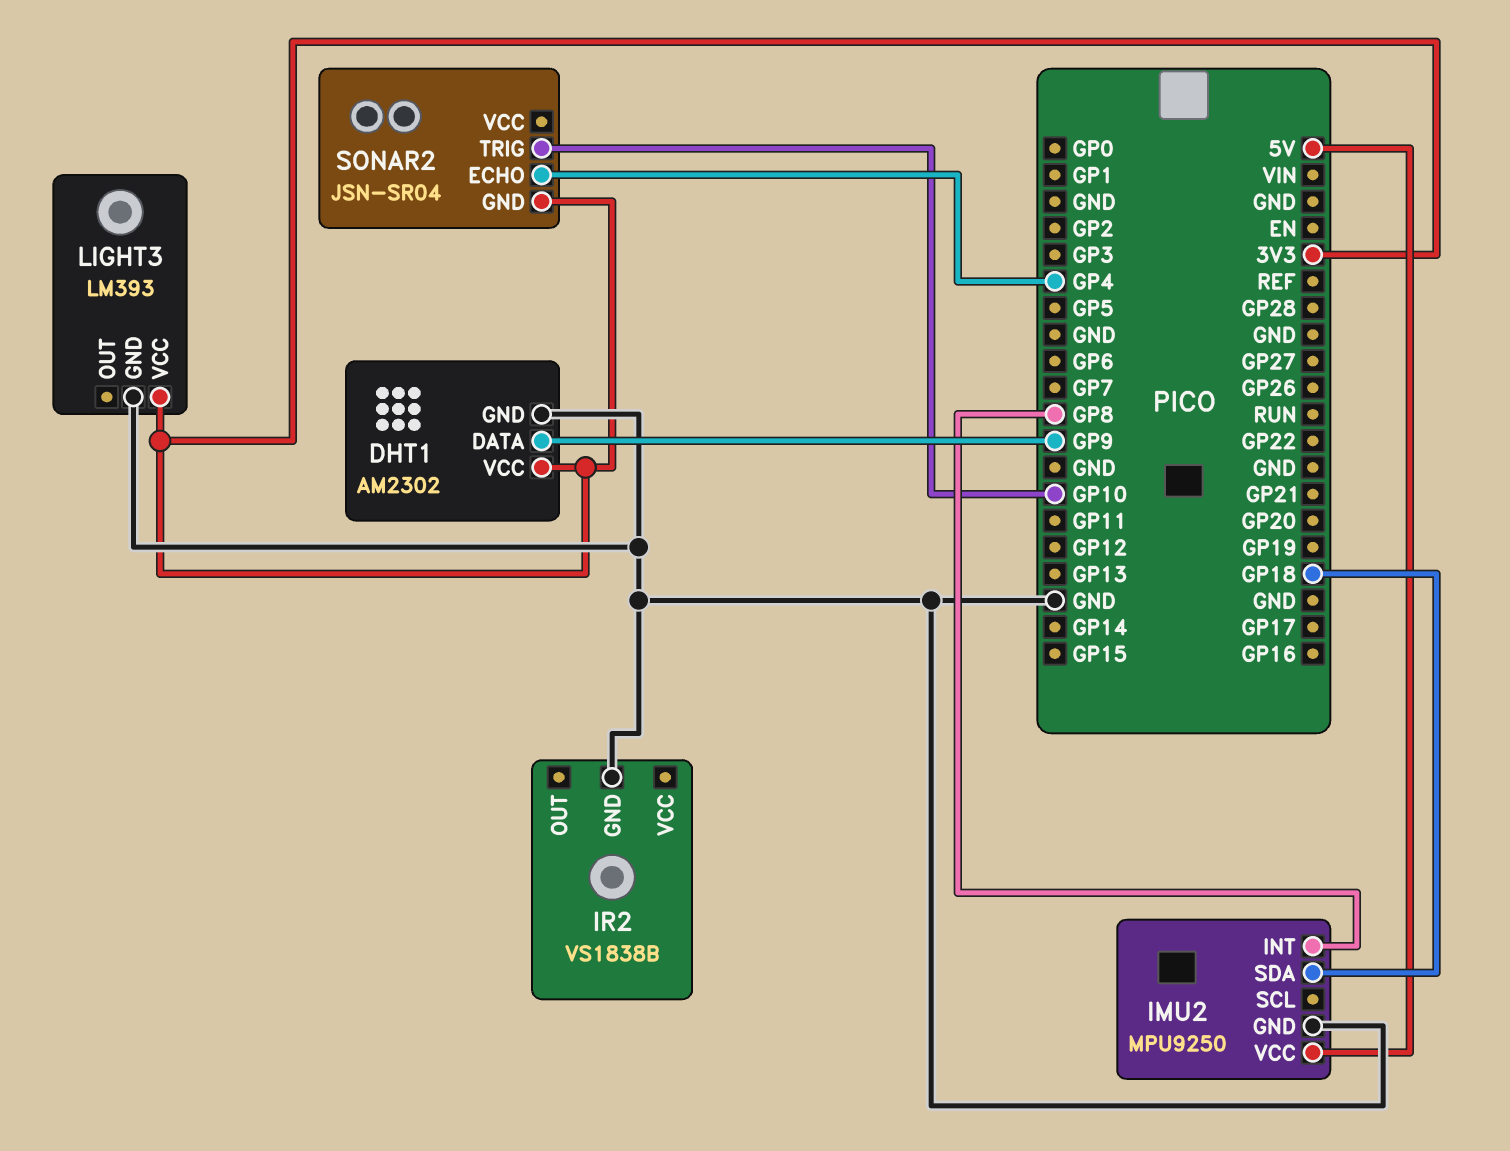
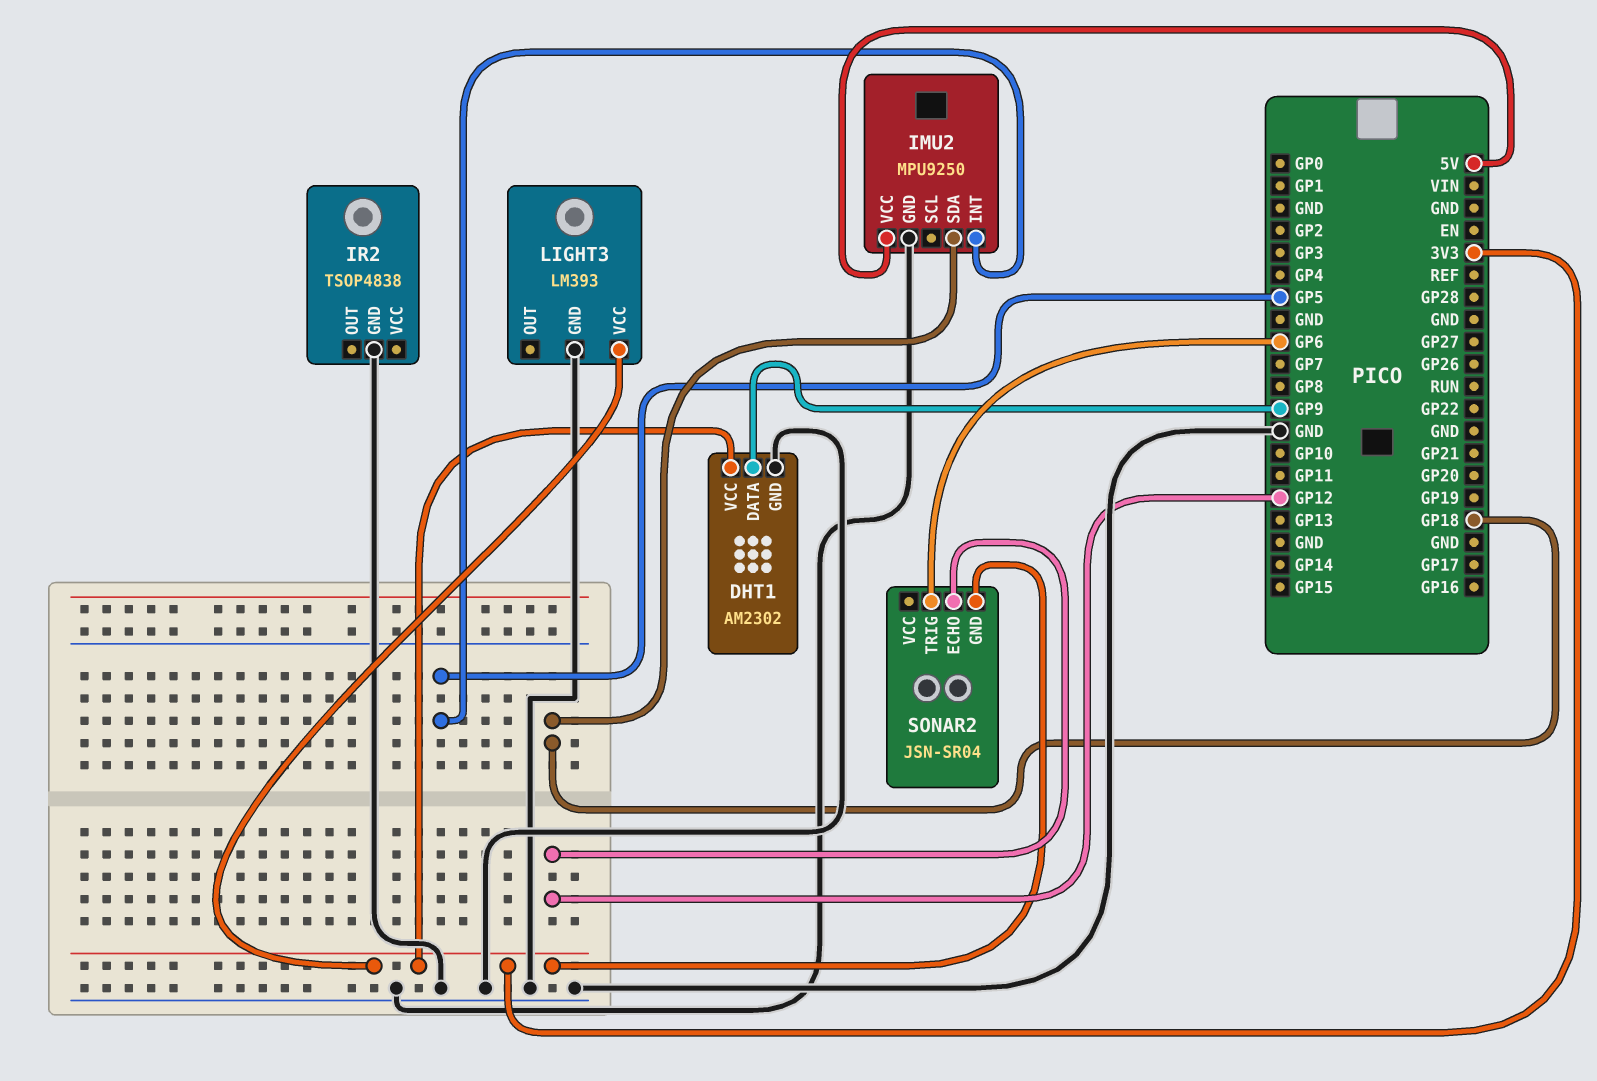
IMU2 pin INT: GP8 -> GP5
IR2: VS1838B -> TSOP4838
SONAR2 pin ECHO: GP4 -> GP12
SONAR2 pin TRIG: GP10 -> GP6

